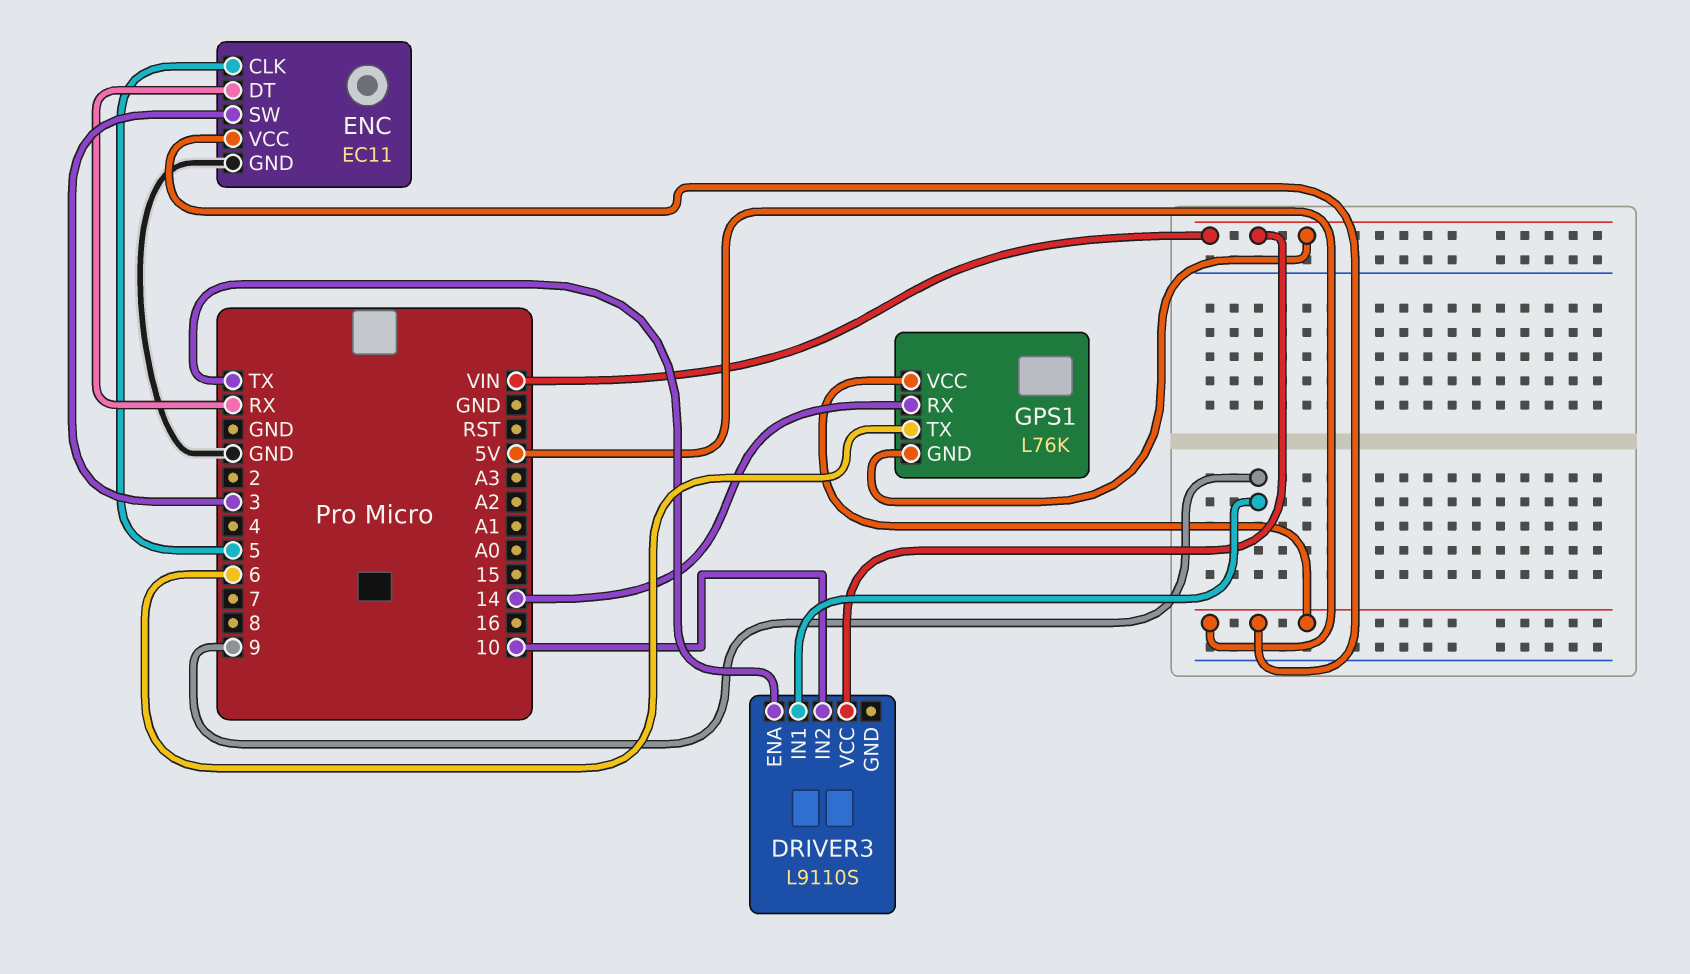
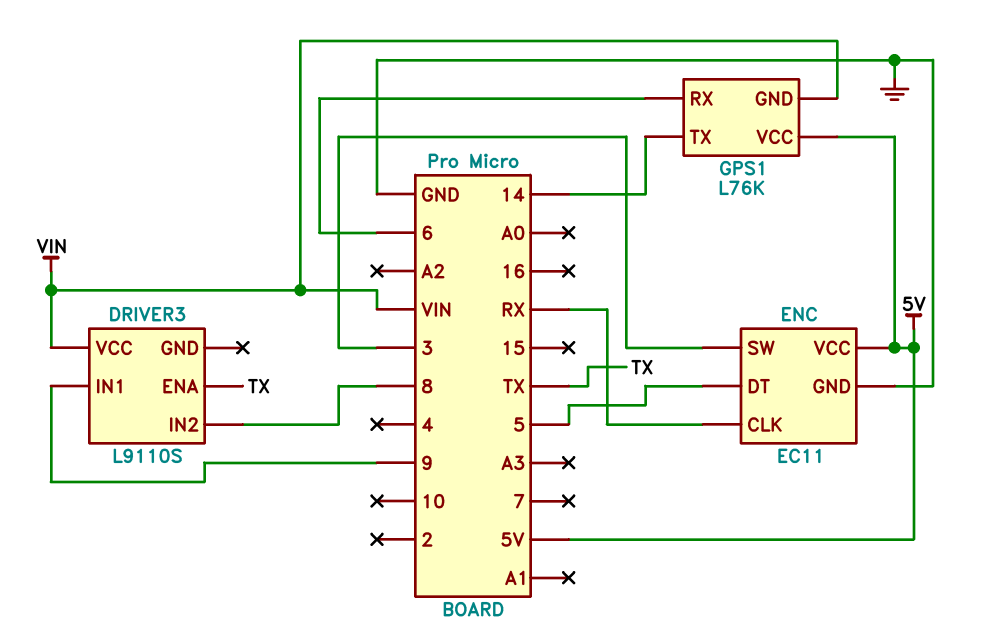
DRIVER3 pin IN2: 10 -> 8
ENC pin CLK: 5 -> RX
ENC pin DT: RX -> 5
GPS1 pin RX: 14 -> 6
GPS1 pin TX: 6 -> 14

